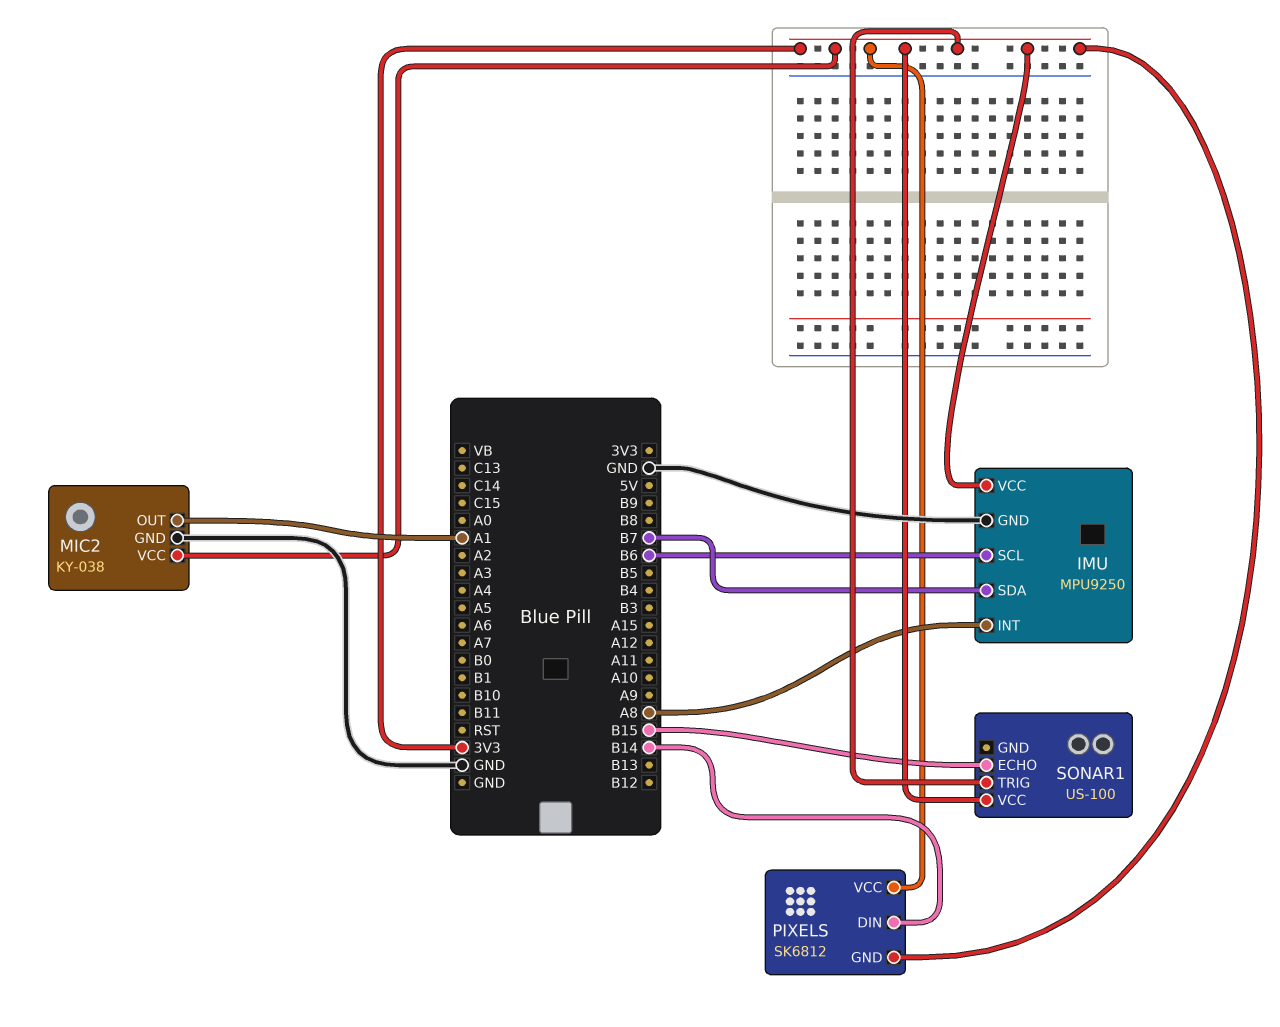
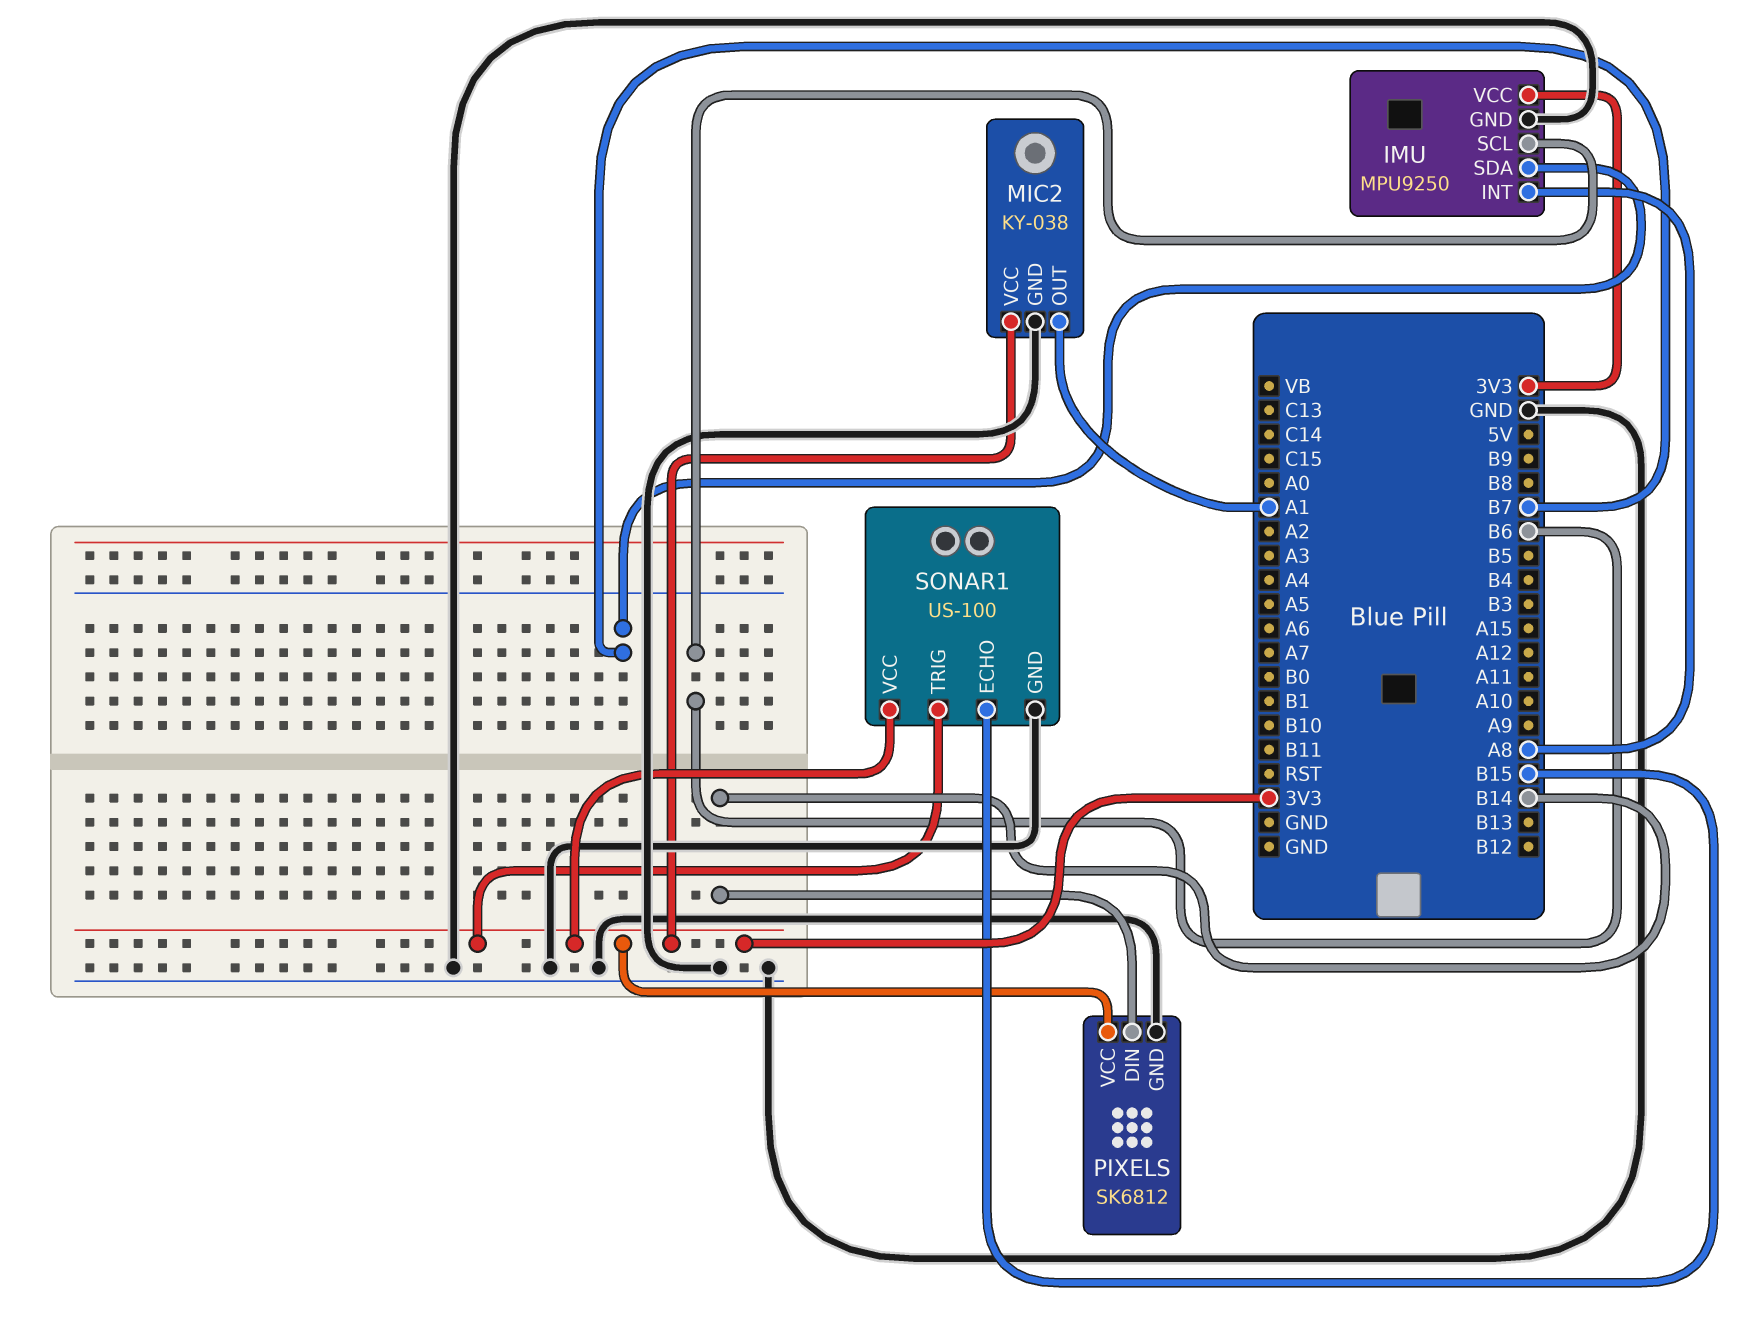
PIXELS pin GND: 3V3 -> GND
SONAR1 pin GND: none -> GND

